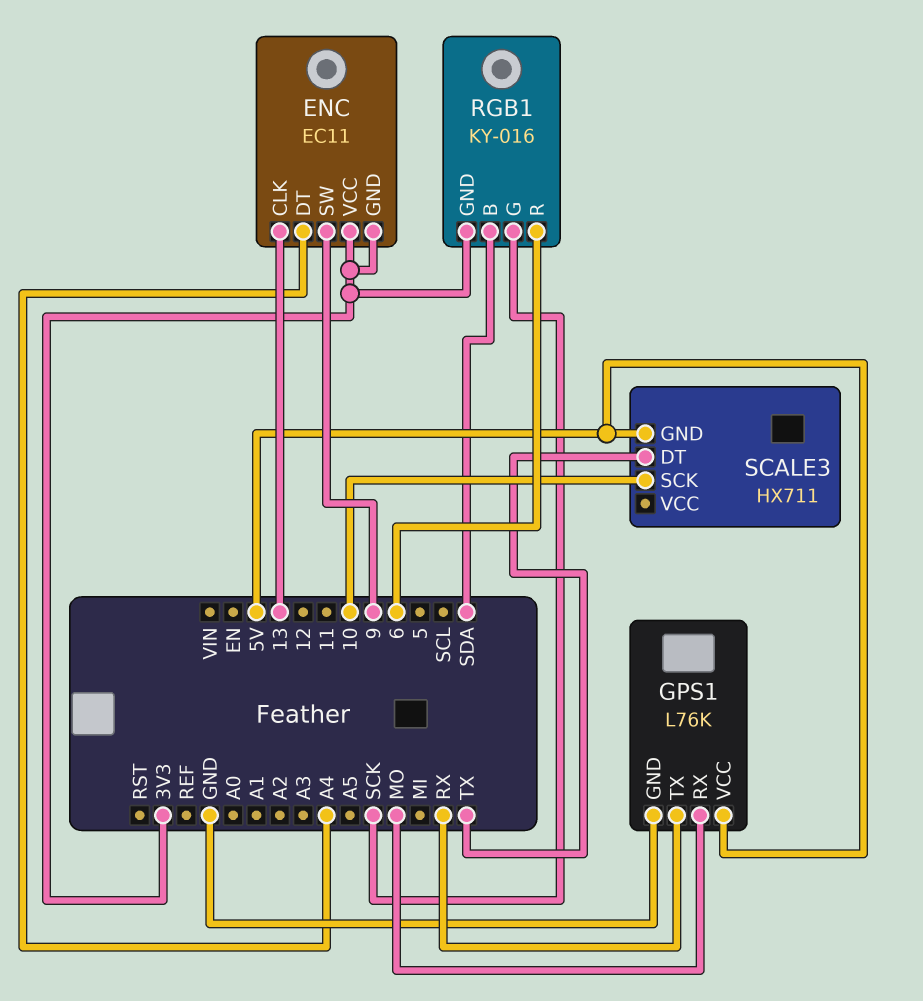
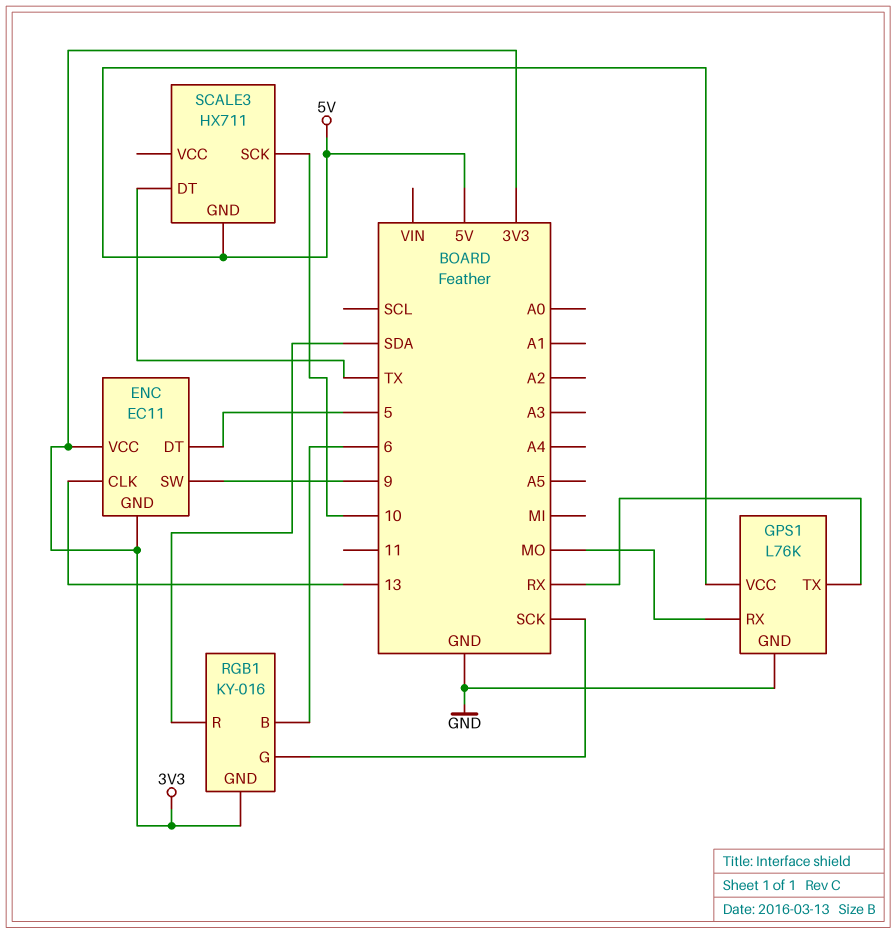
ENC pin DT: A4 -> 5
RGB1 pin B: SDA -> 6
RGB1 pin R: 6 -> SDA

